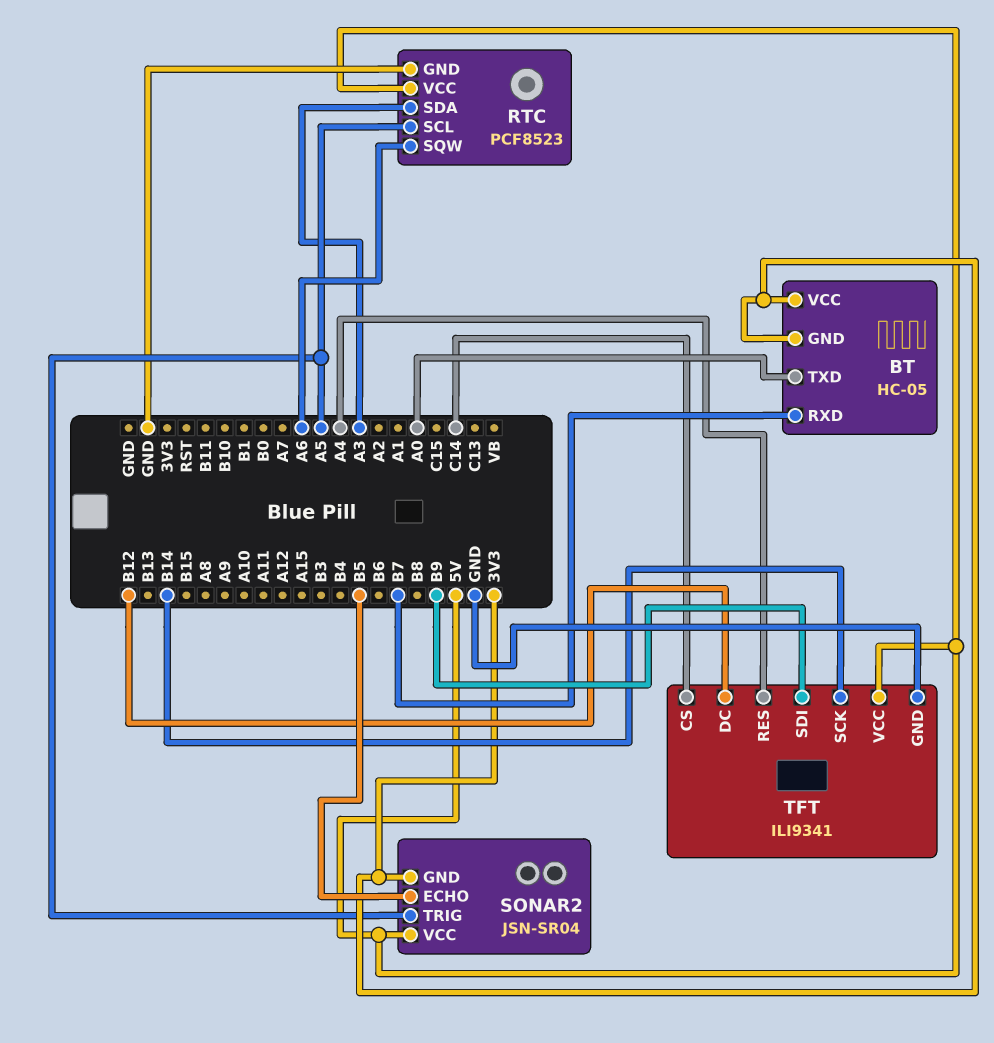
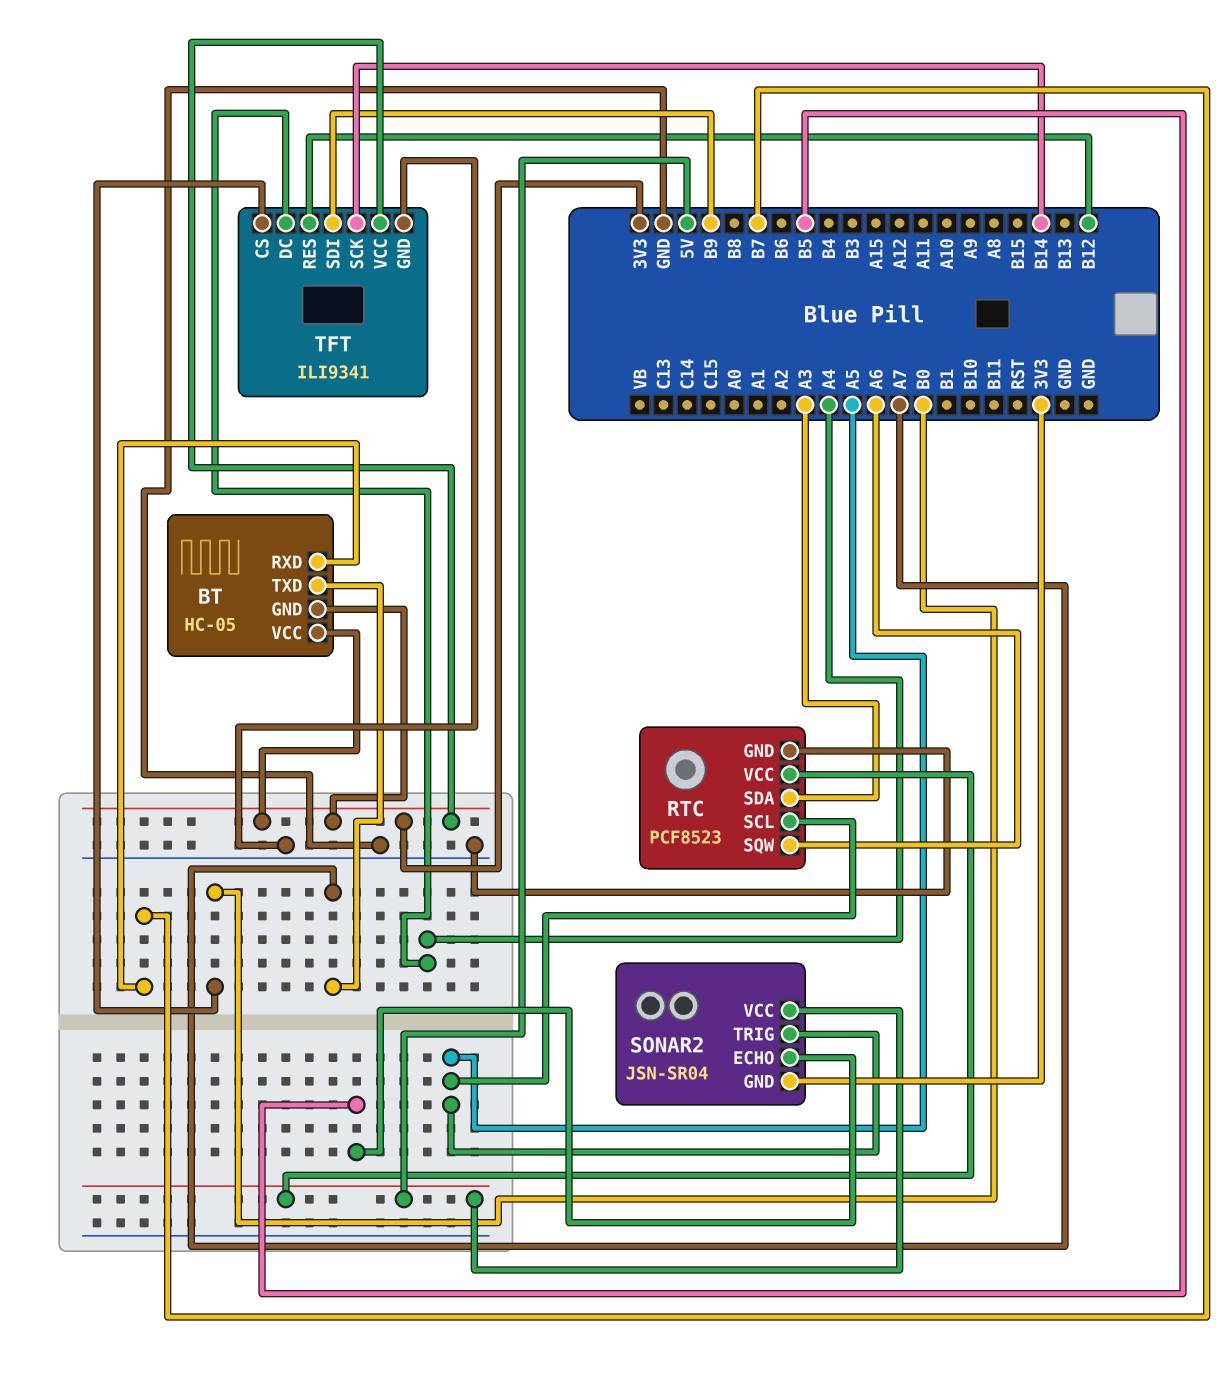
BT pin TXD: A0 -> A7
TFT pin CS: C14 -> B0
TFT pin DC: B12 -> A4
TFT pin RES: A4 -> B12
TFT pin VCC: 5V -> 3V3

